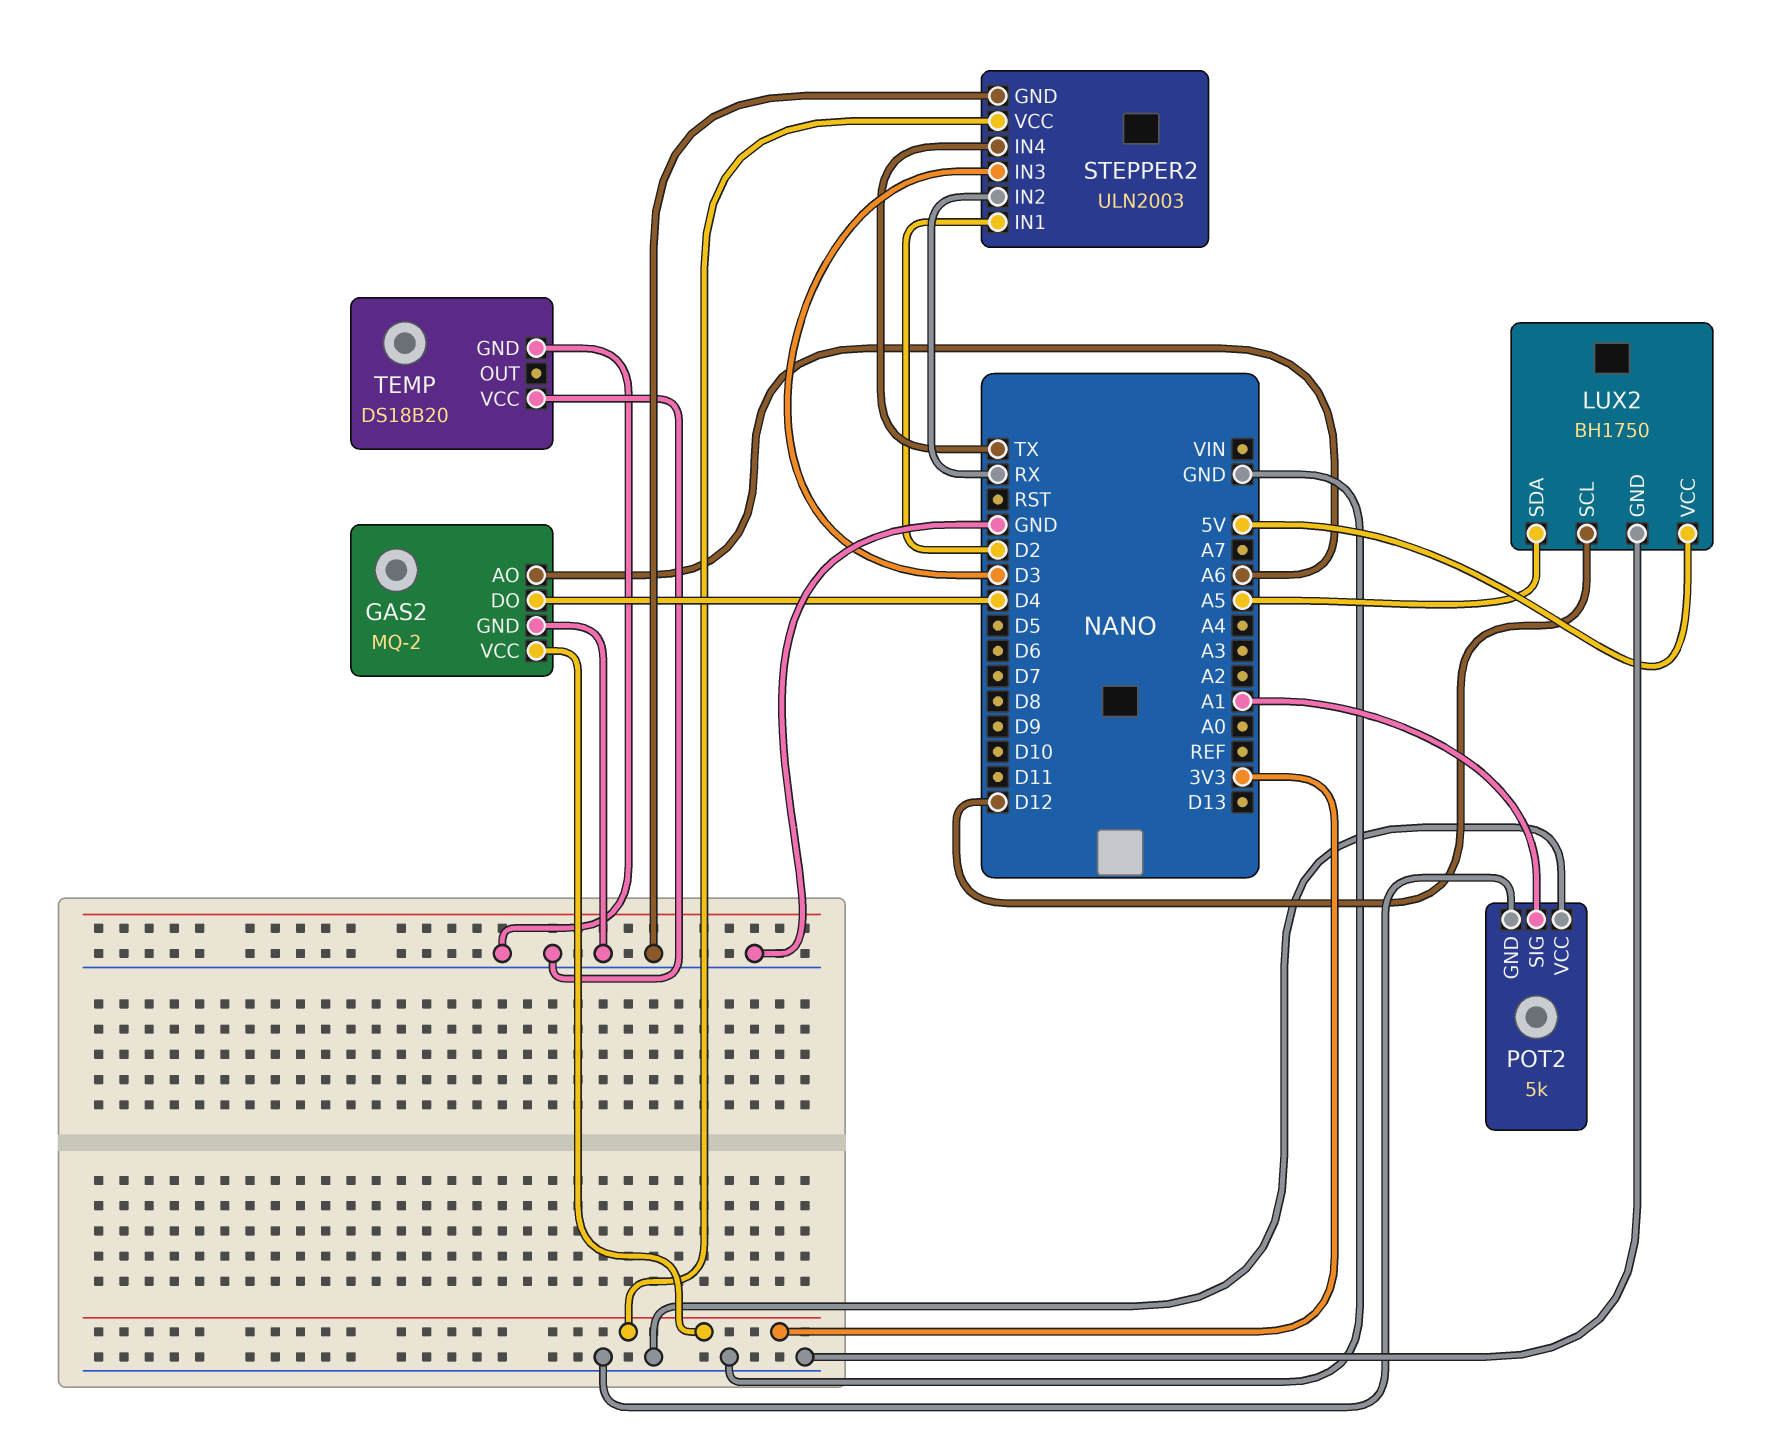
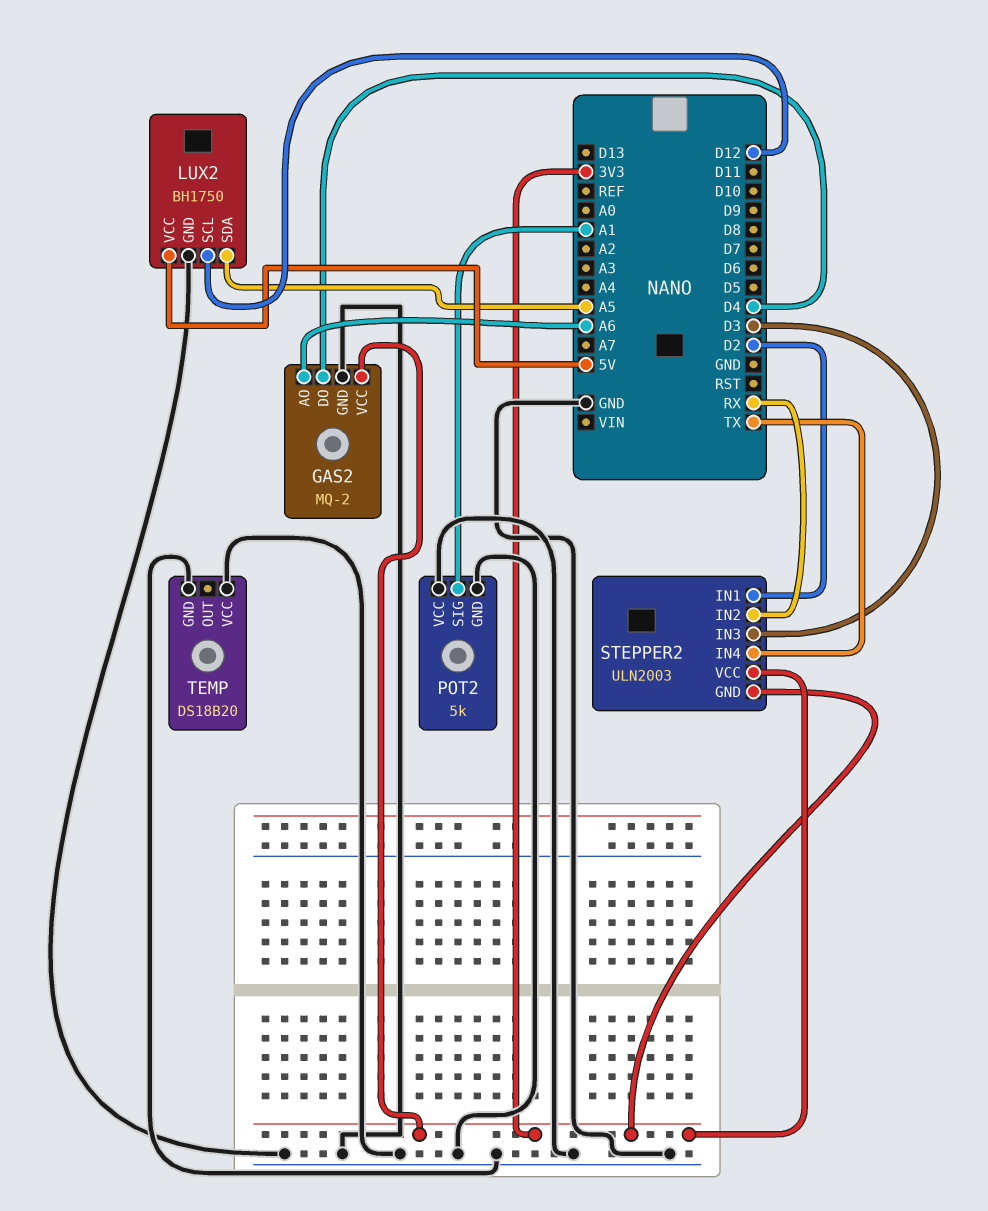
STEPPER2 pin GND: GND -> 3V3

